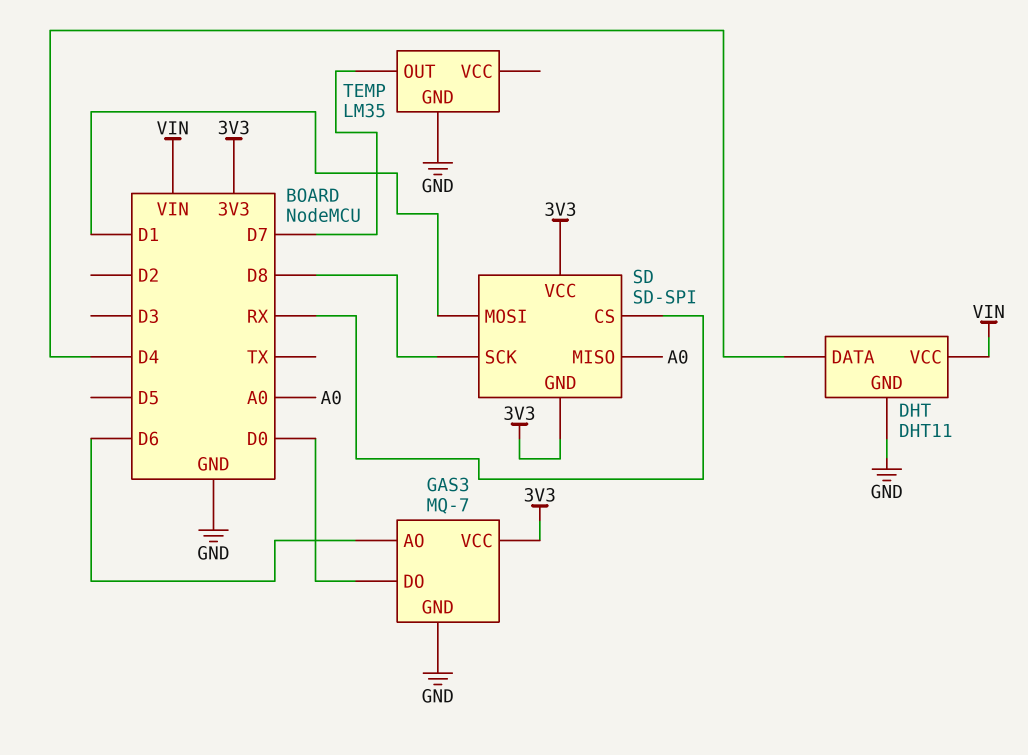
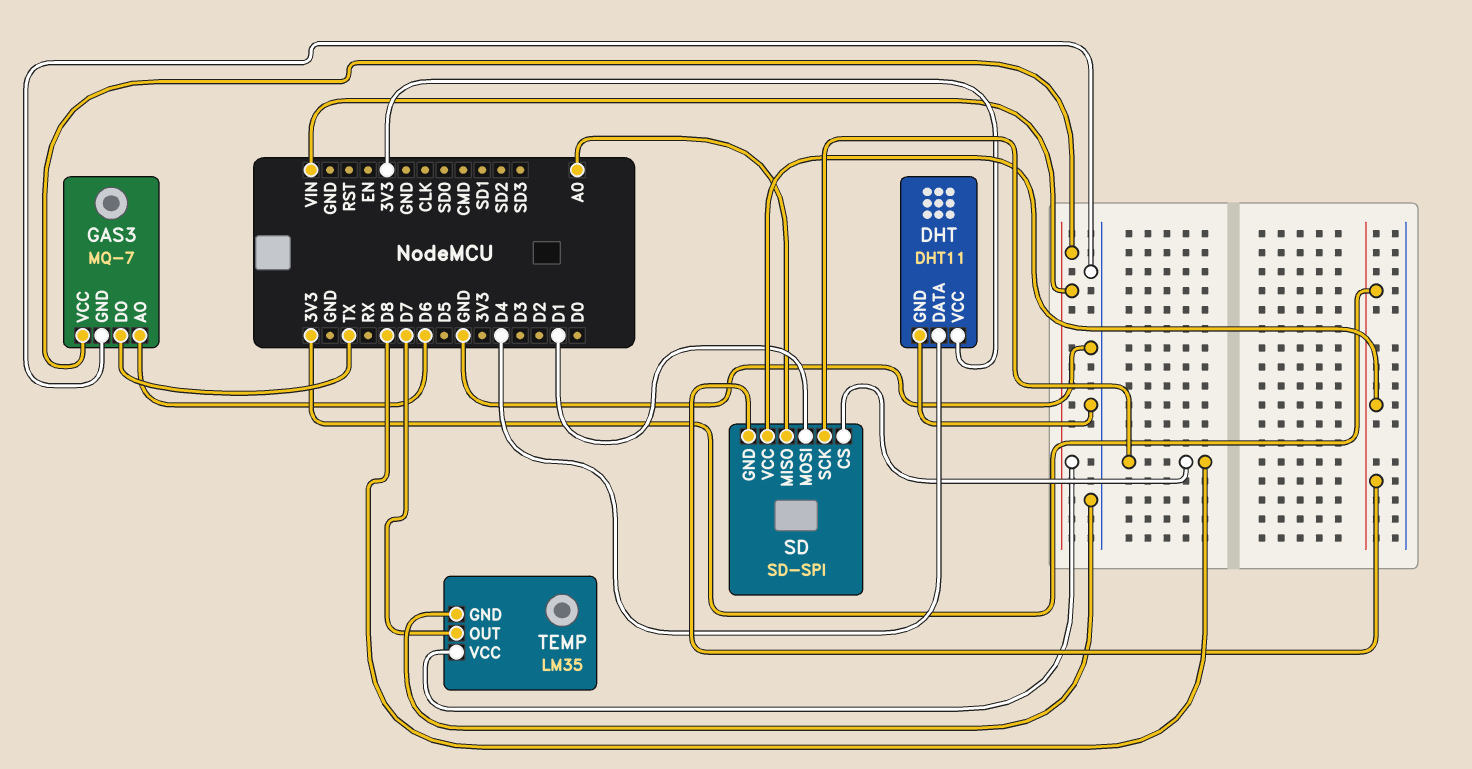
DHT pin VCC: VIN -> 3V3
GAS3 pin DO: D0 -> TX
GAS3 pin VCC: 3V3 -> VIN
SD pin CS: RX -> D8
TEMP pin VCC: none -> VIN

